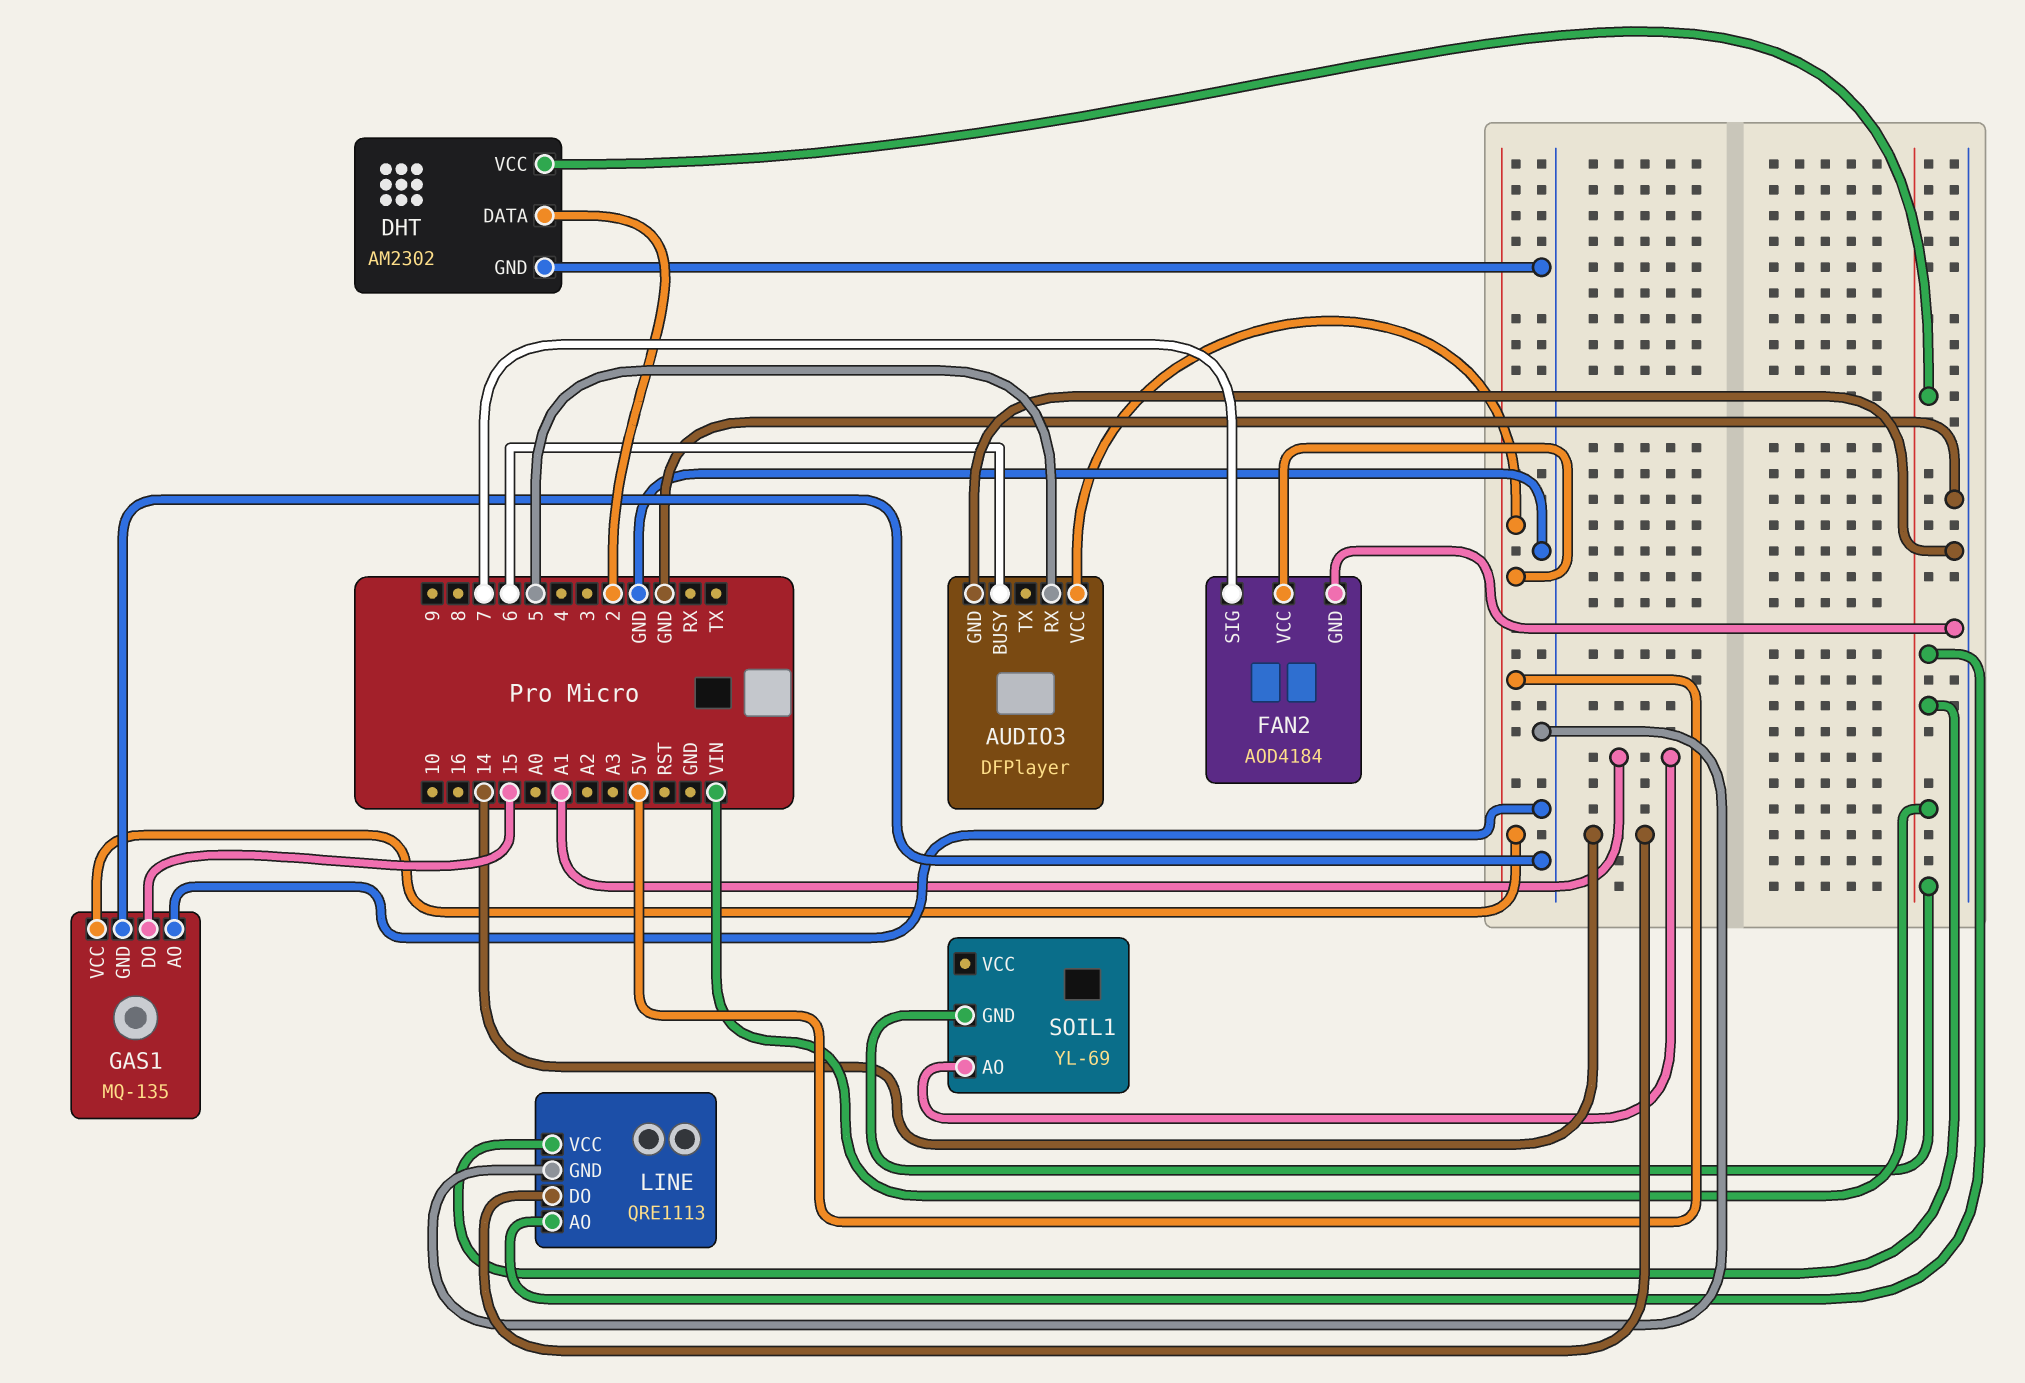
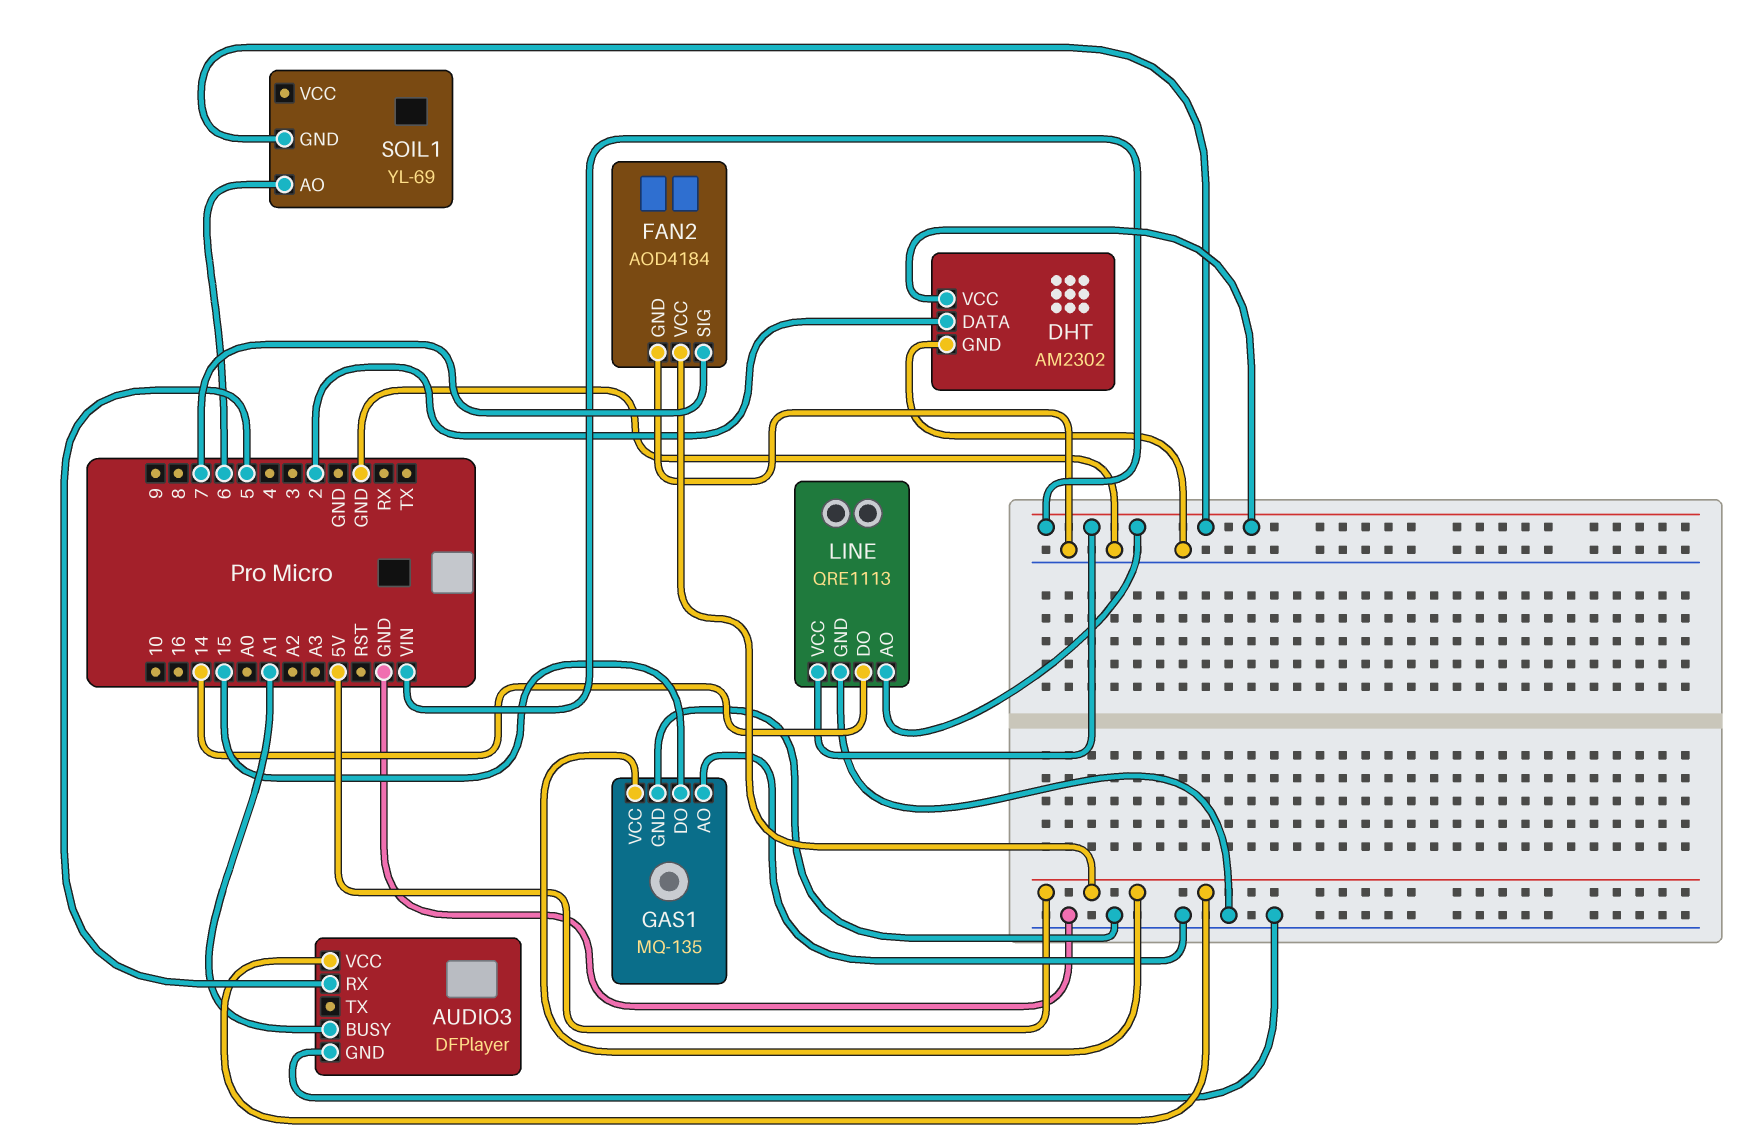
AUDIO3 pin BUSY: 6 -> A1
SOIL1 pin AO: A1 -> 6

